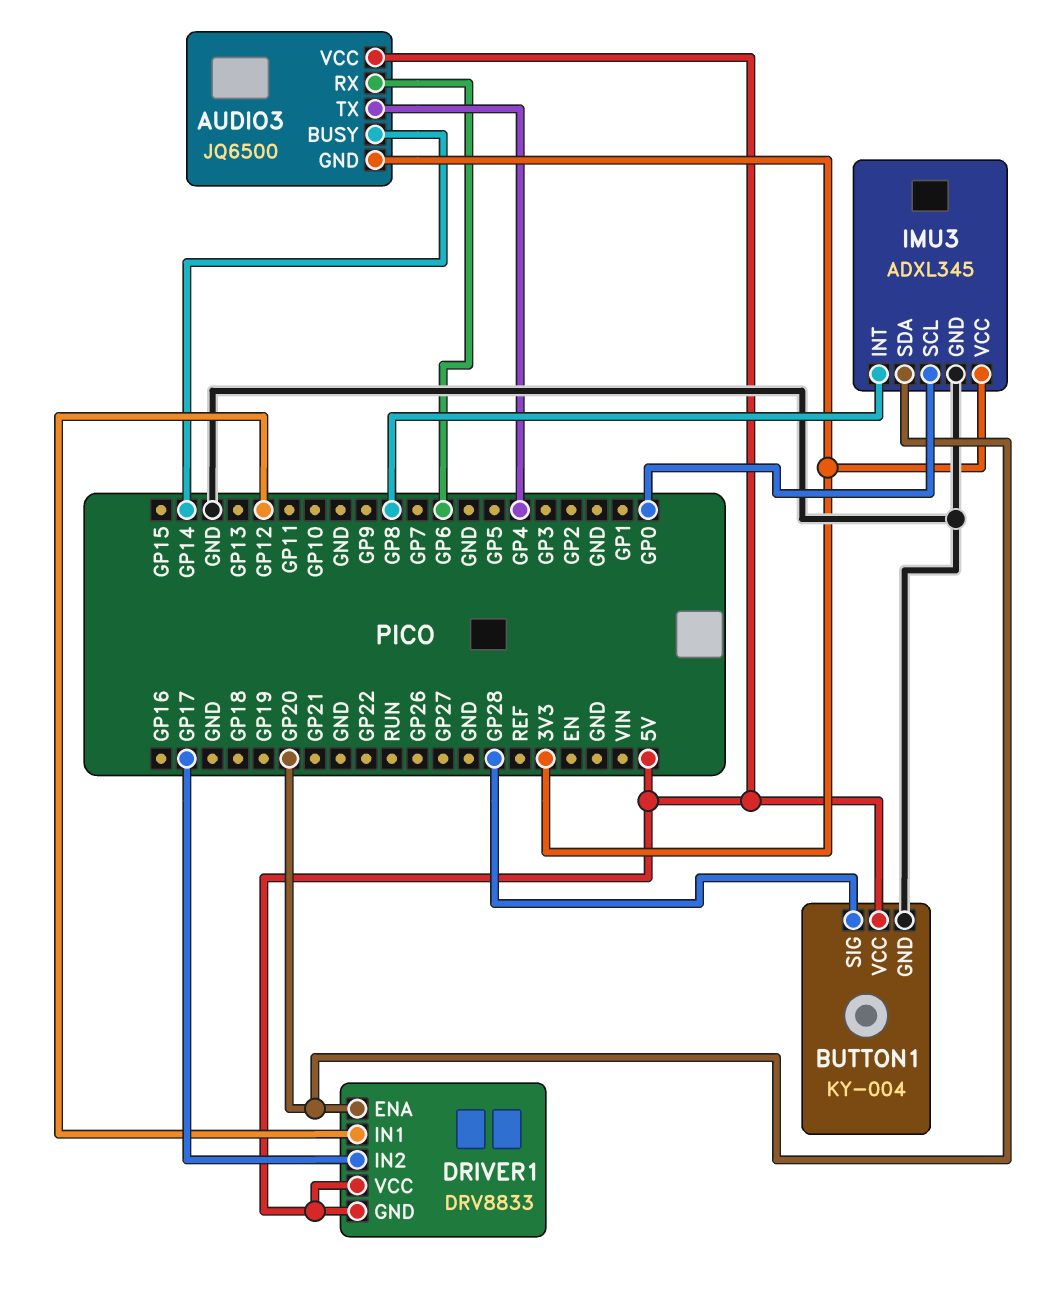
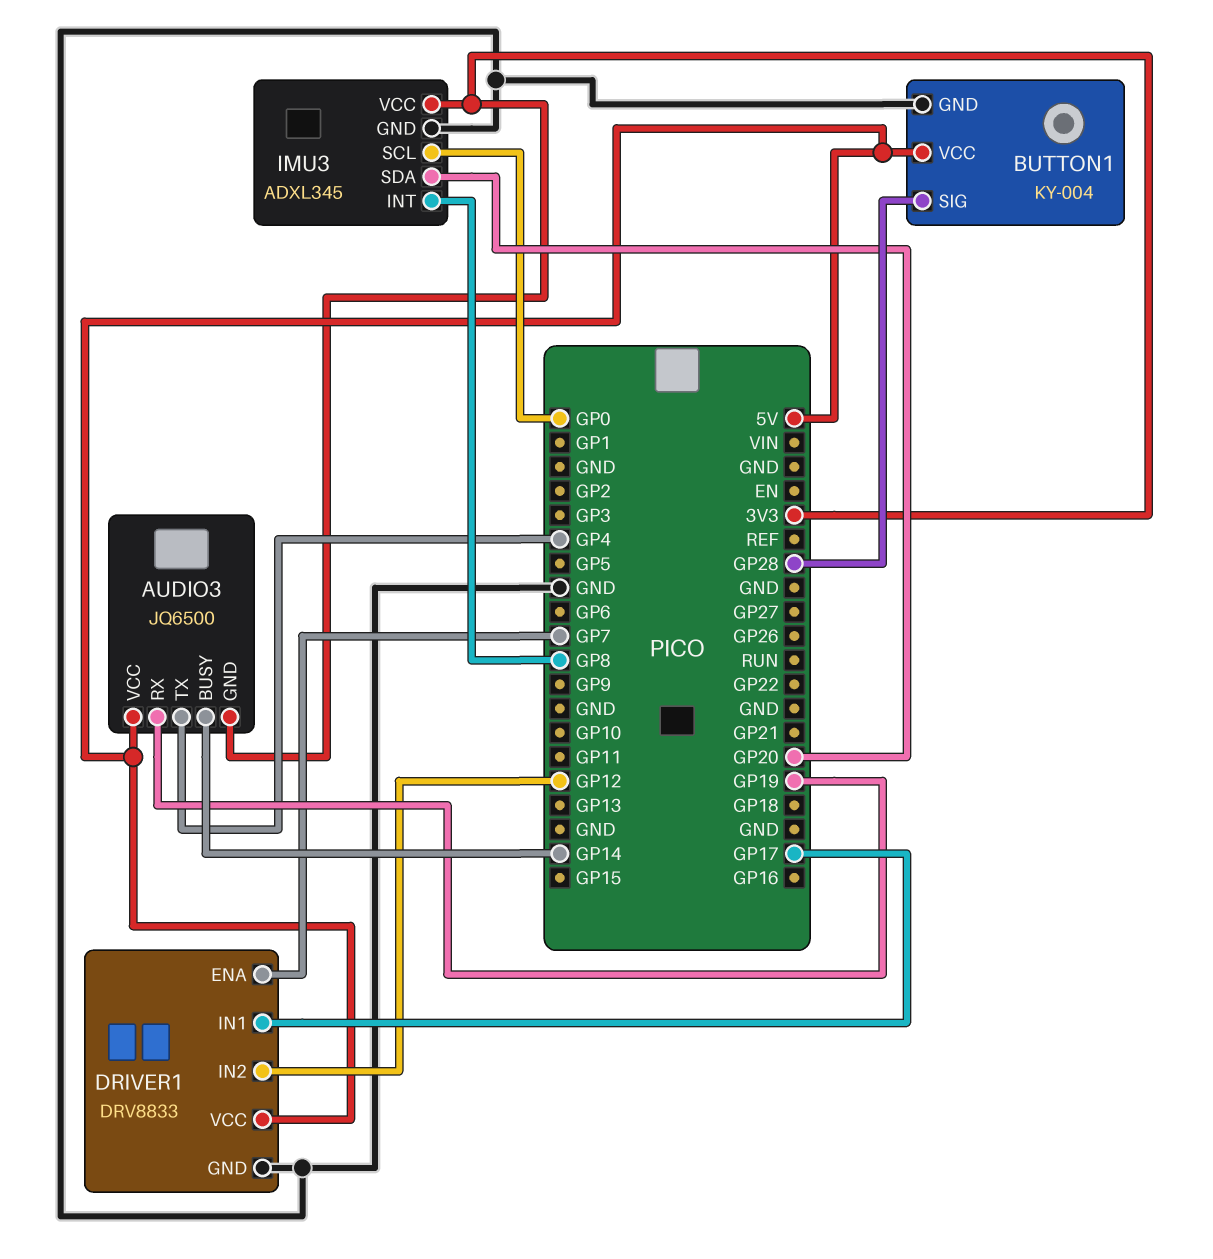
AUDIO3 pin RX: GP6 -> GP19
DRIVER1 pin ENA: GP20 -> GP7
DRIVER1 pin GND: 5V -> GND
DRIVER1 pin IN1: GP12 -> GP17
DRIVER1 pin IN2: GP17 -> GP12

